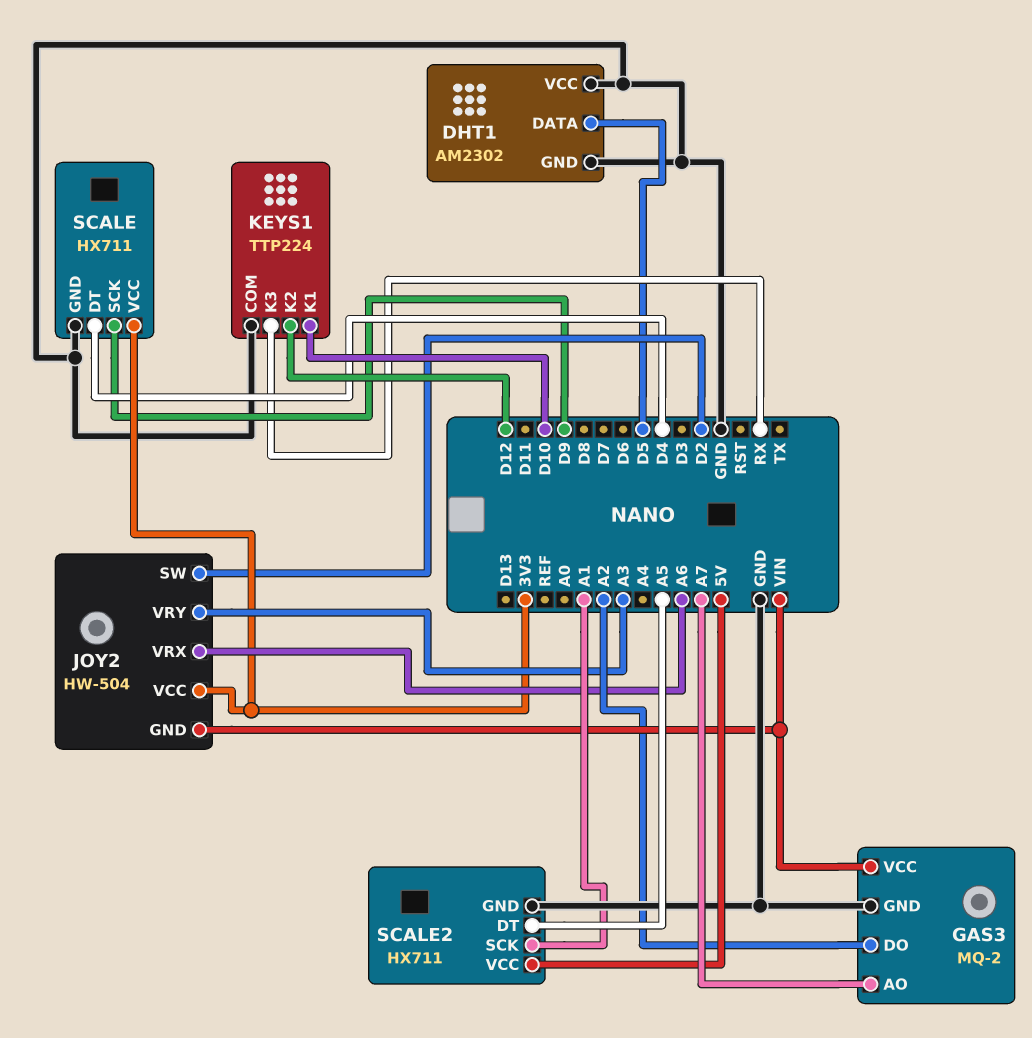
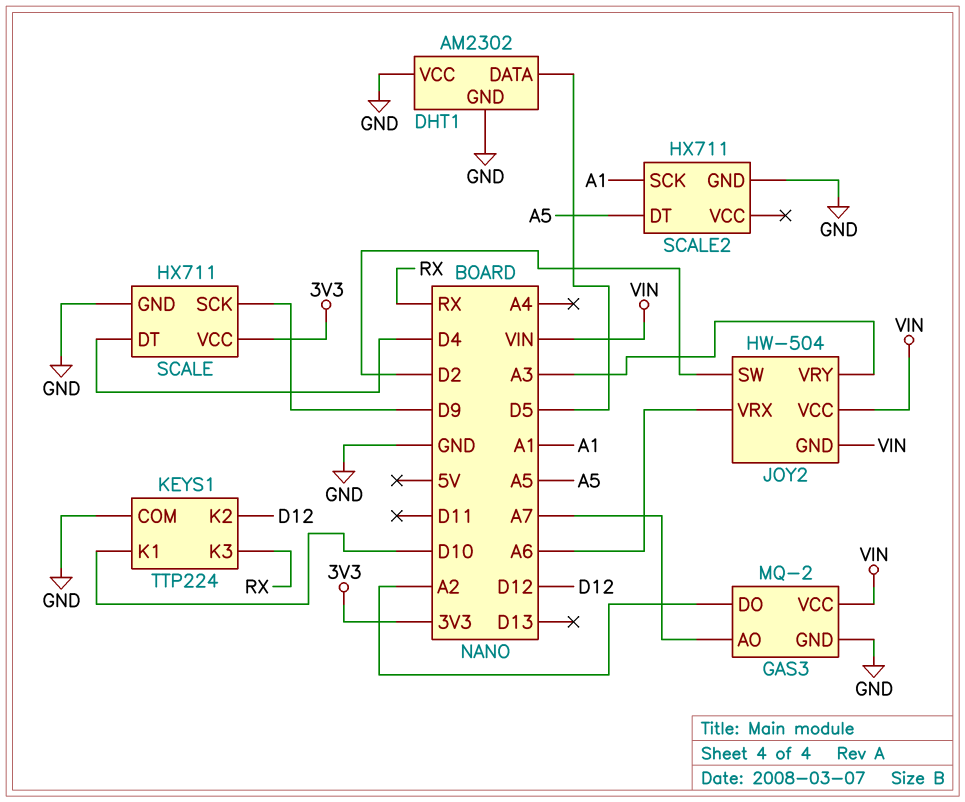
JOY2 pin VCC: 3V3 -> VIN
SCALE2 pin VCC: 5V -> none

